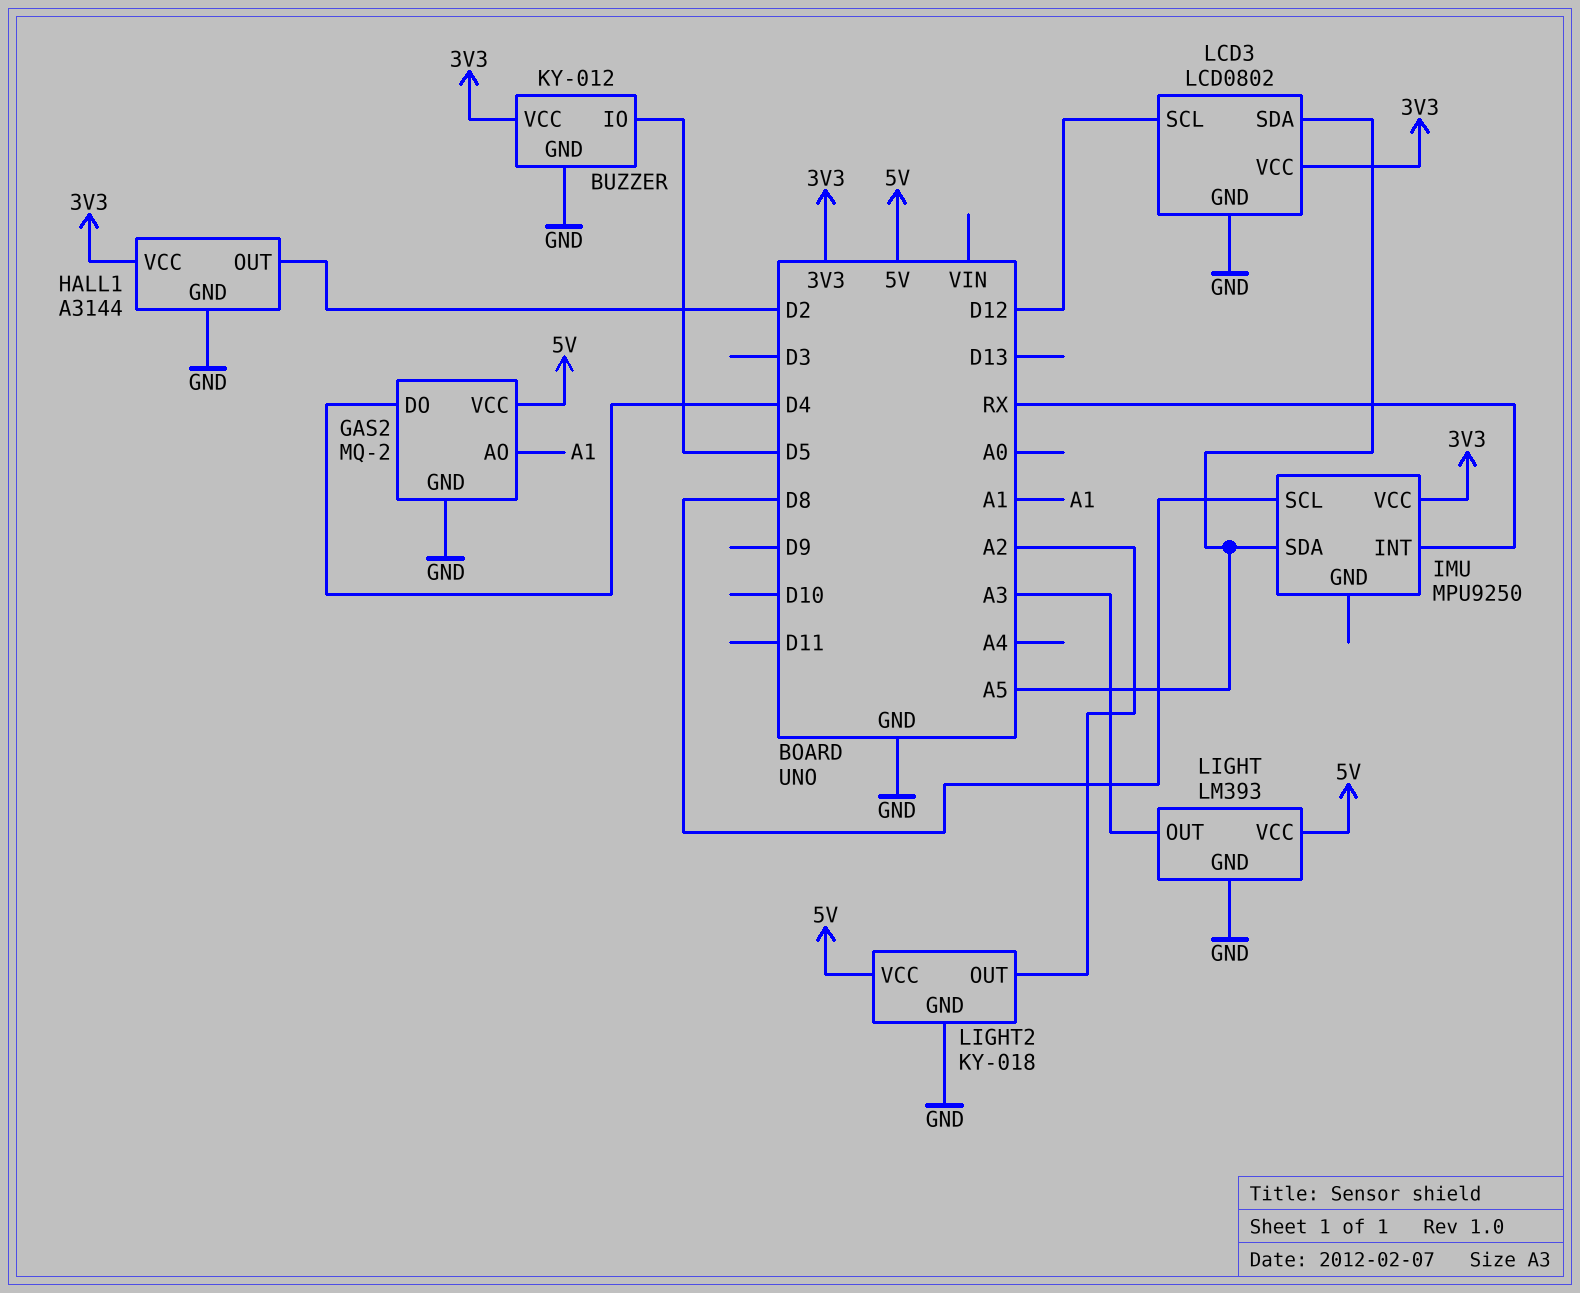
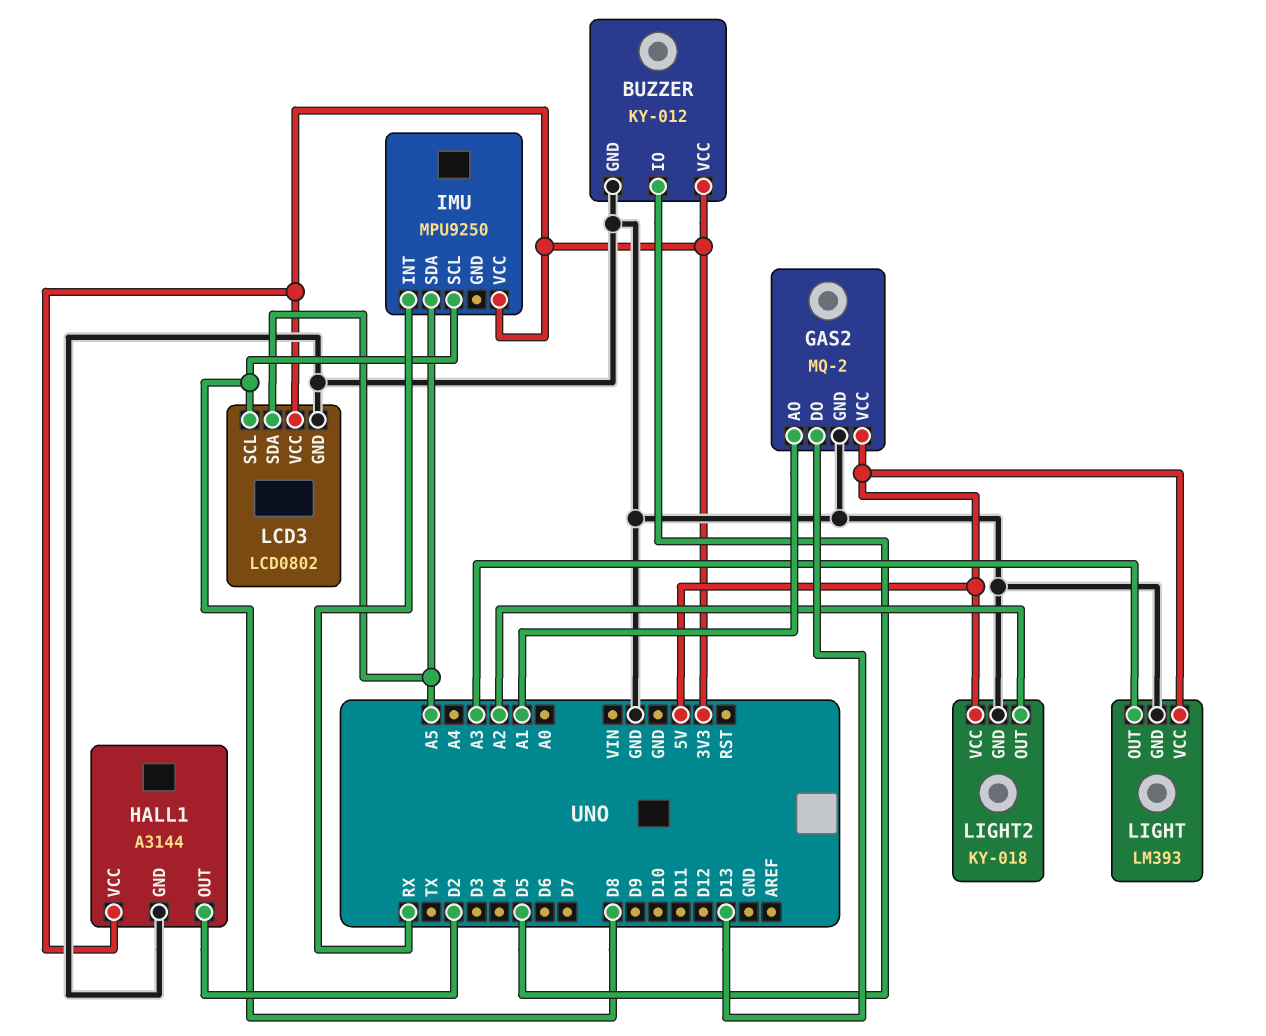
GAS2 pin DO: D4 -> D13
LCD3 pin SCL: D12 -> D8

